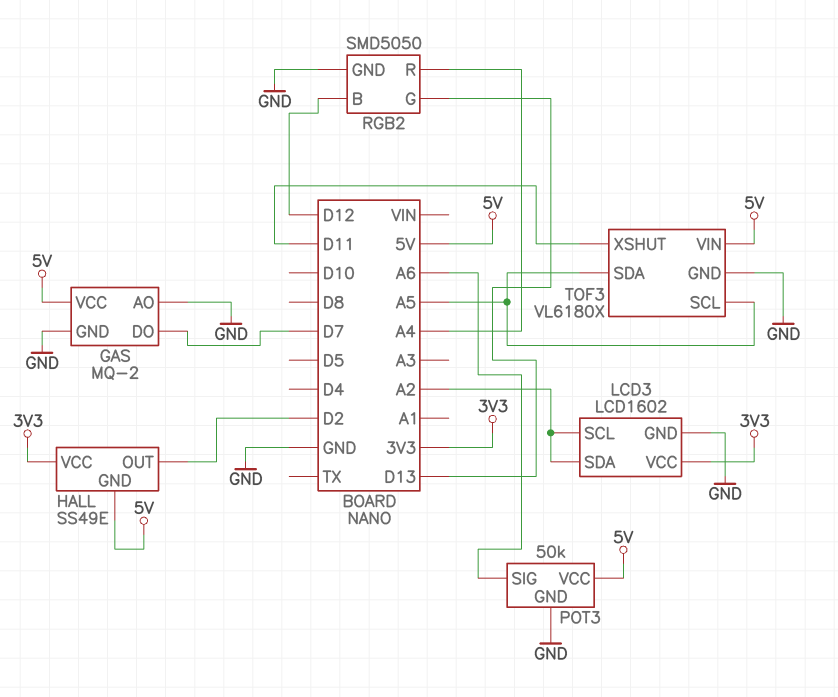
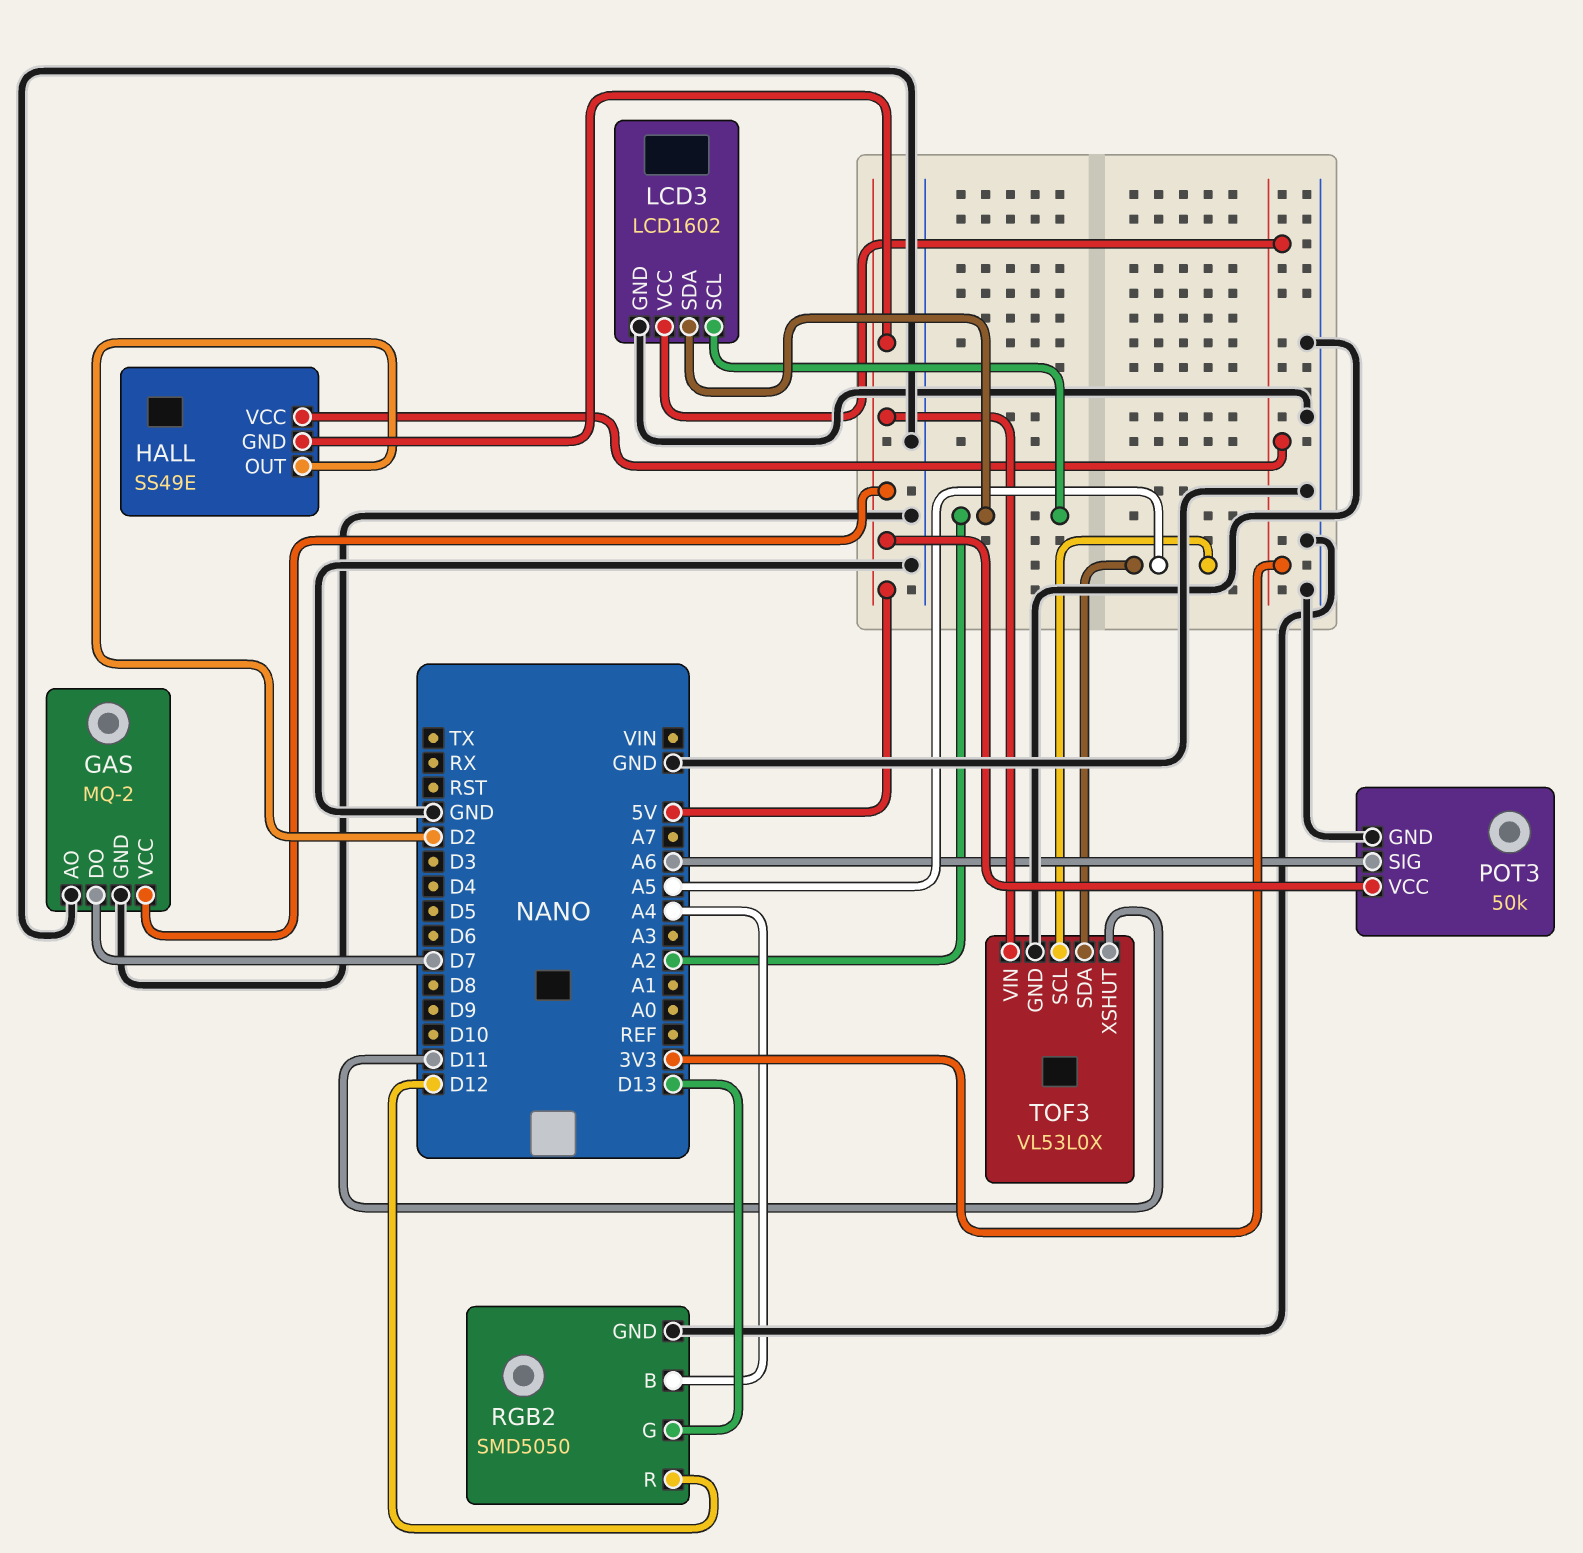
RGB2 pin B: D12 -> A4
RGB2 pin R: A4 -> D12
TOF3: VL6180X -> VL53L0X

